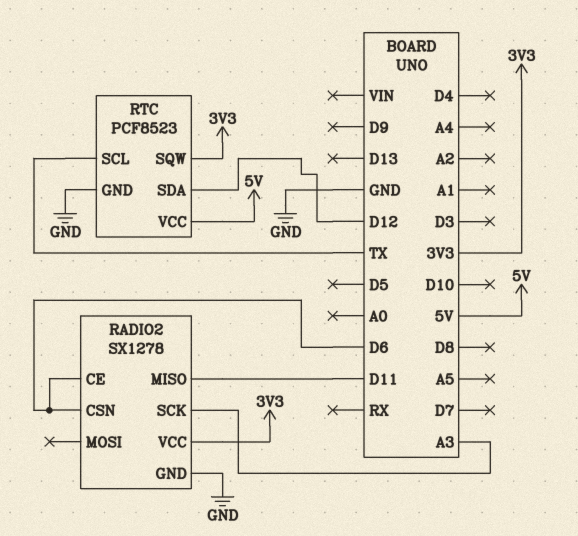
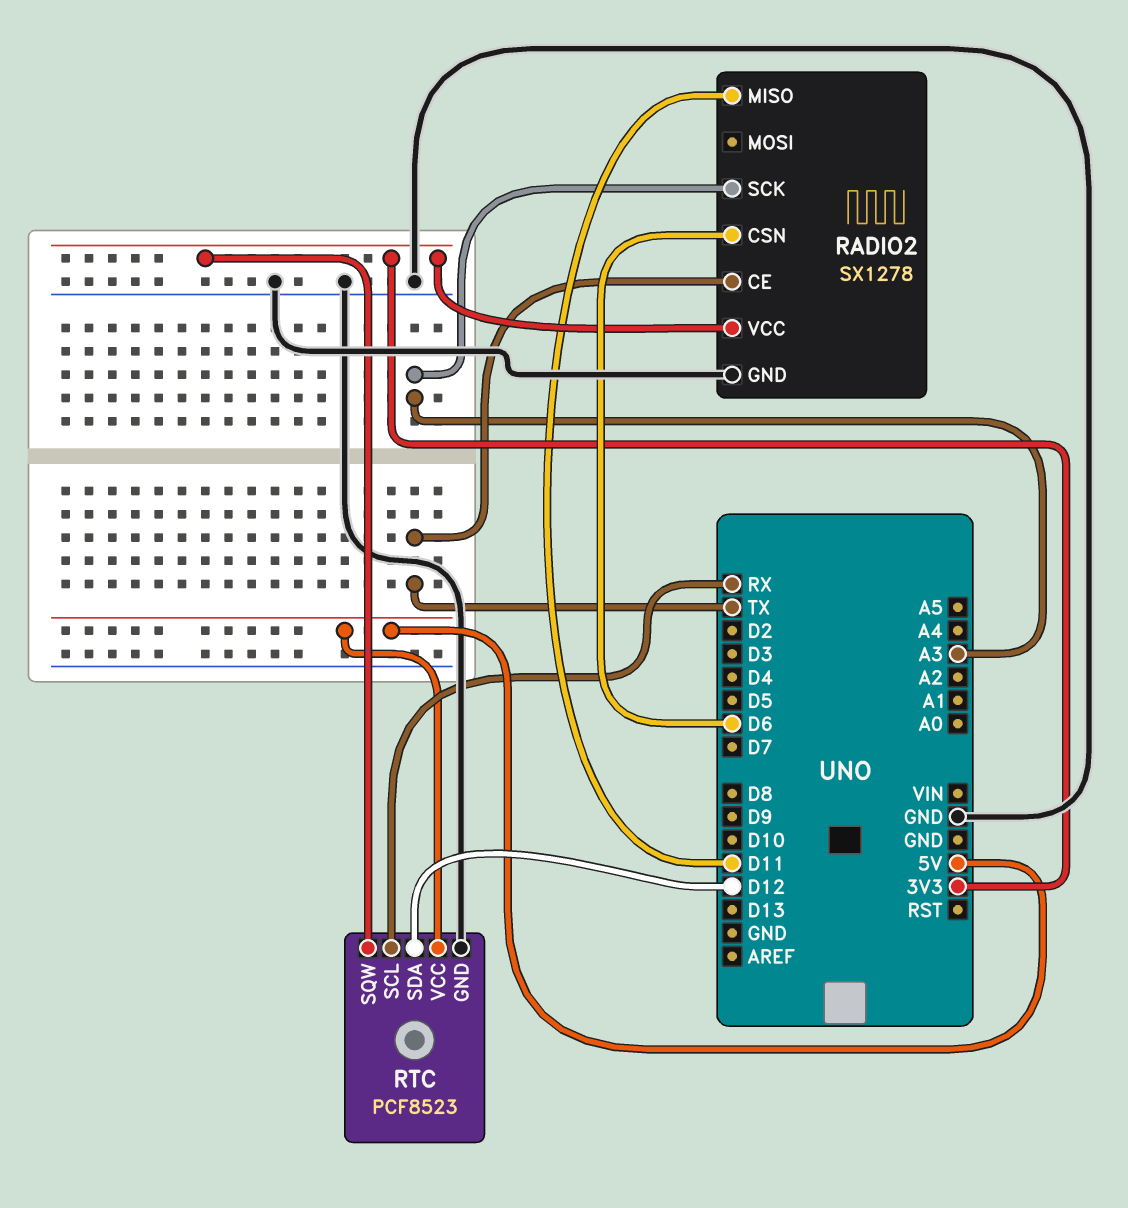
RADIO2 pin CE: D6 -> TX
RTC pin SCL: TX -> RX

